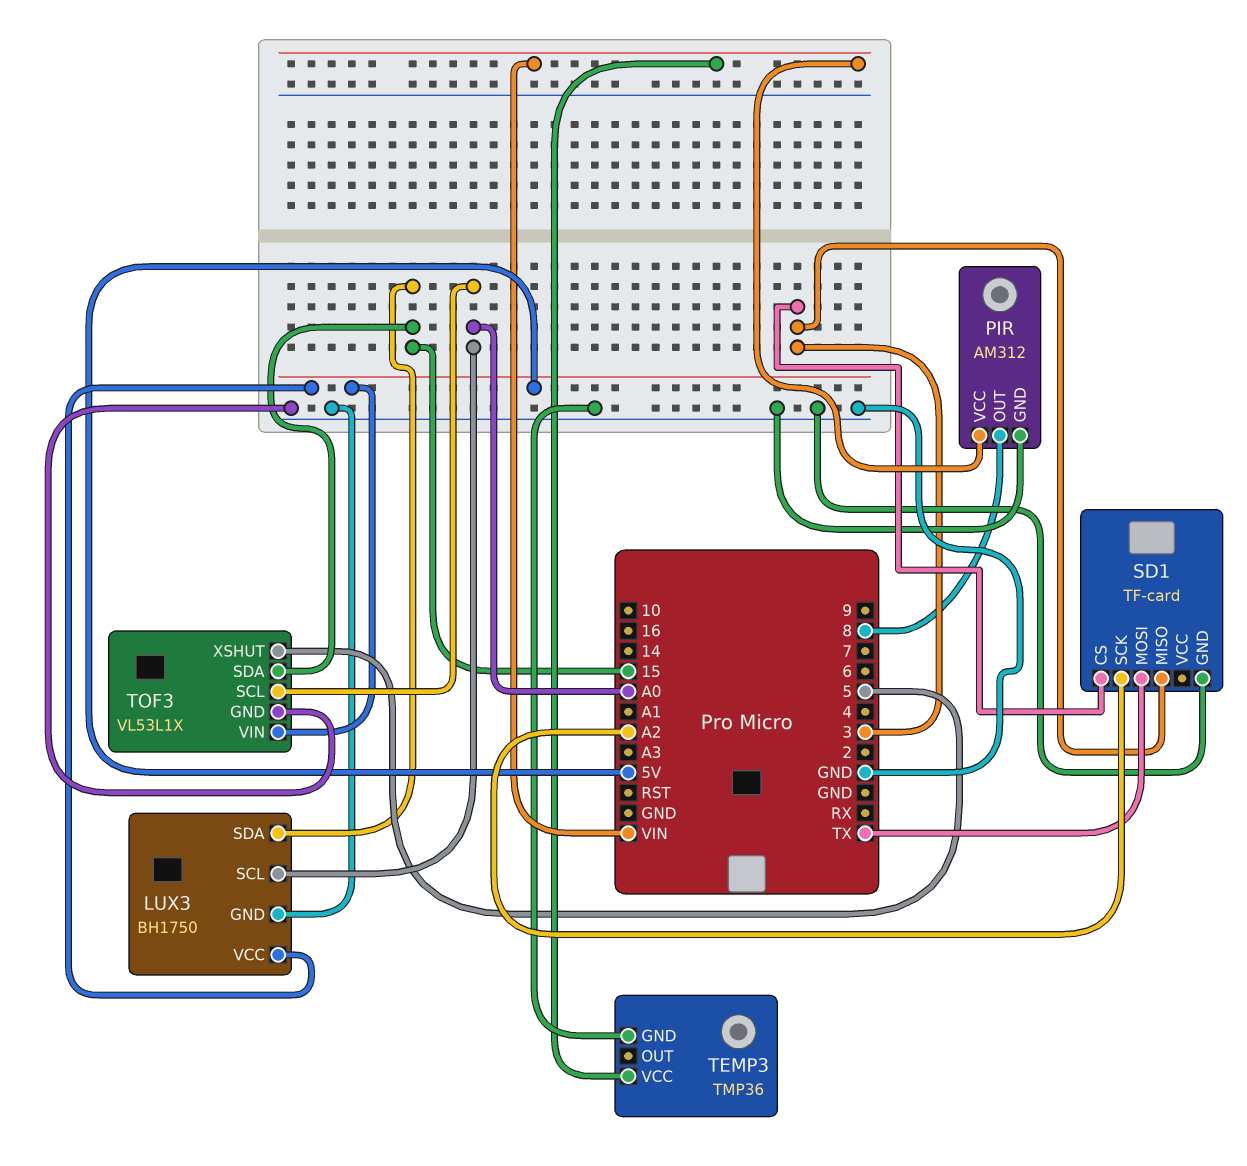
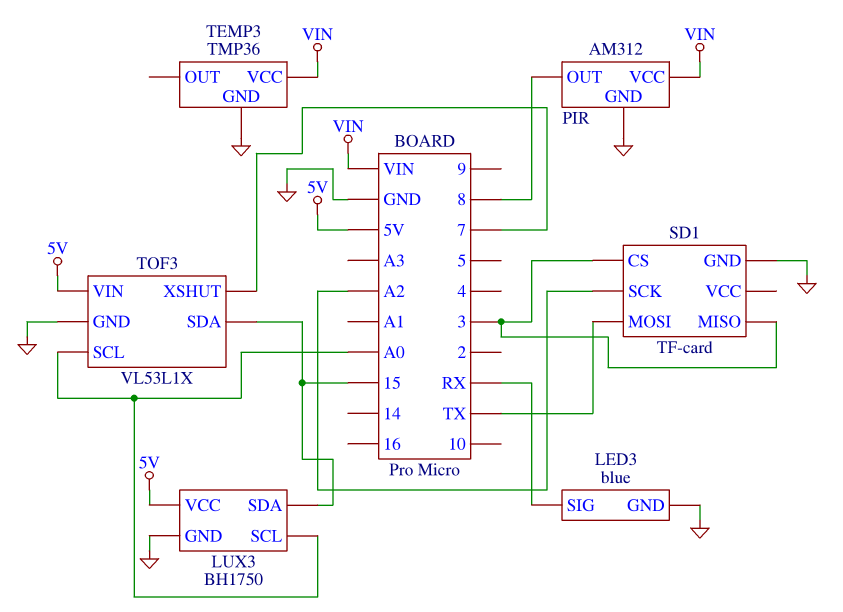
LED3: none -> blue
LED3 pin GND: none -> GND
LED3 pin SIG: none -> RX
TOF3 pin XSHUT: 5 -> 7

